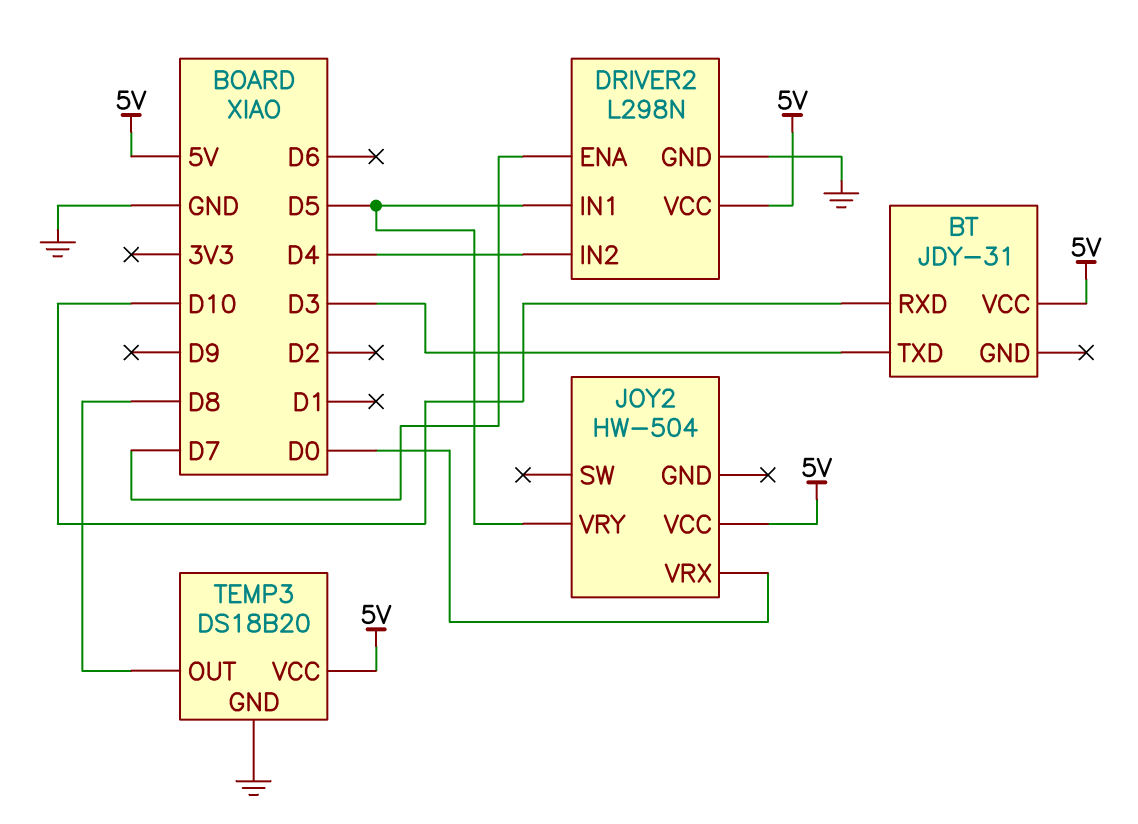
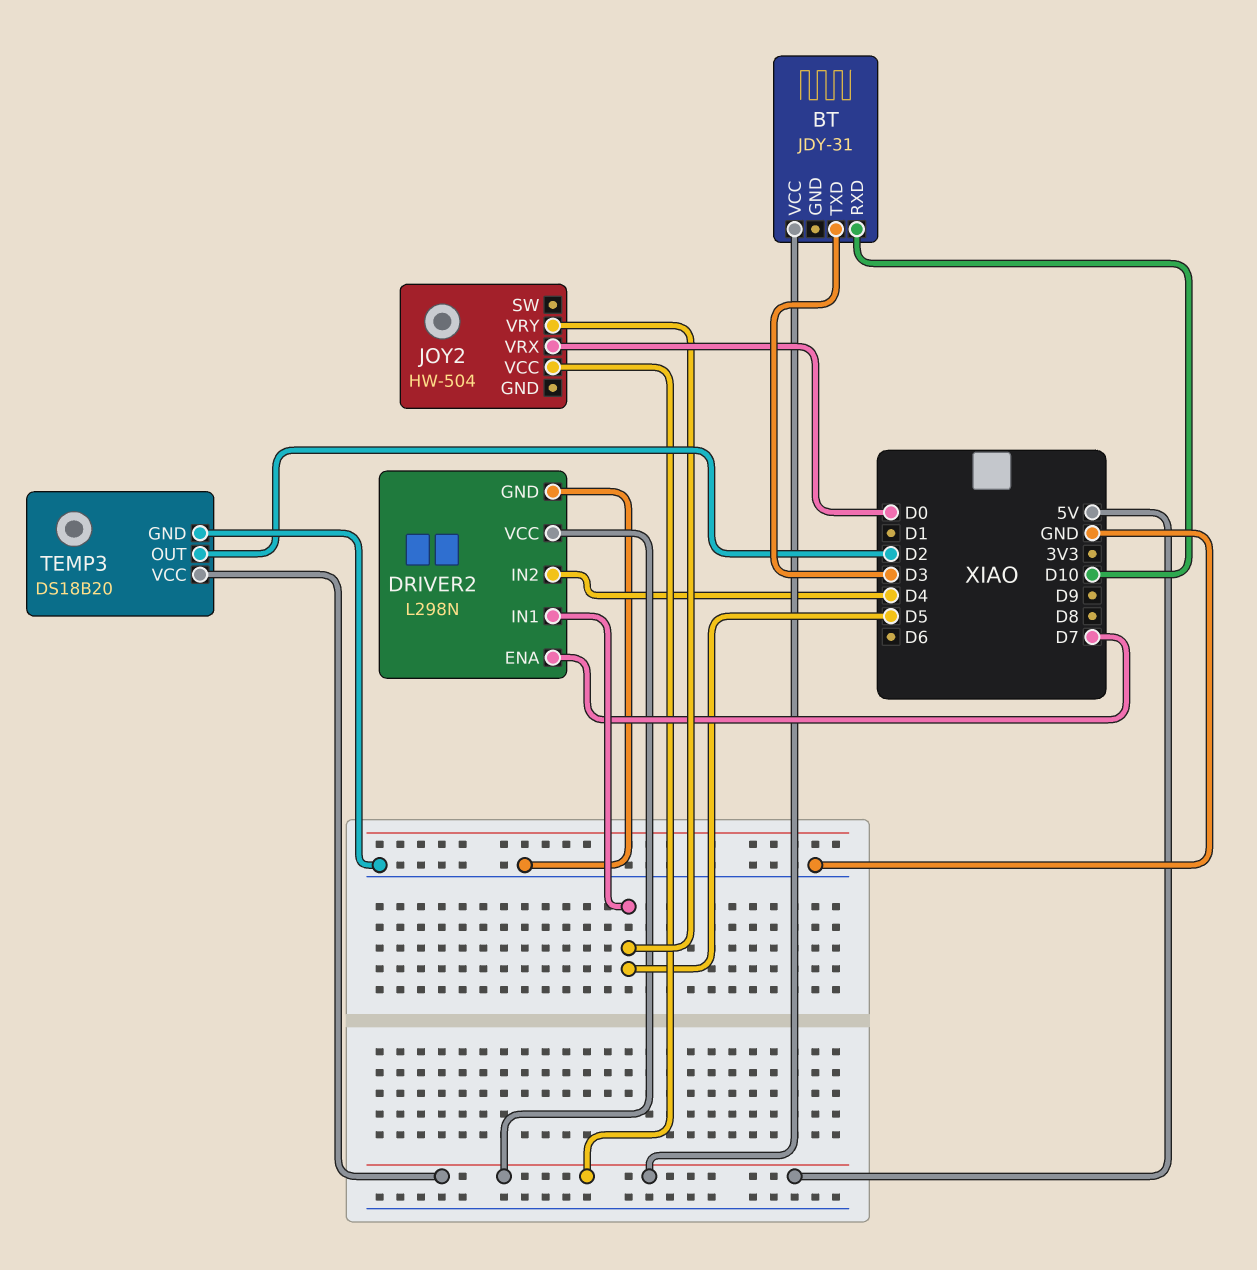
TEMP3 pin OUT: D8 -> D2

